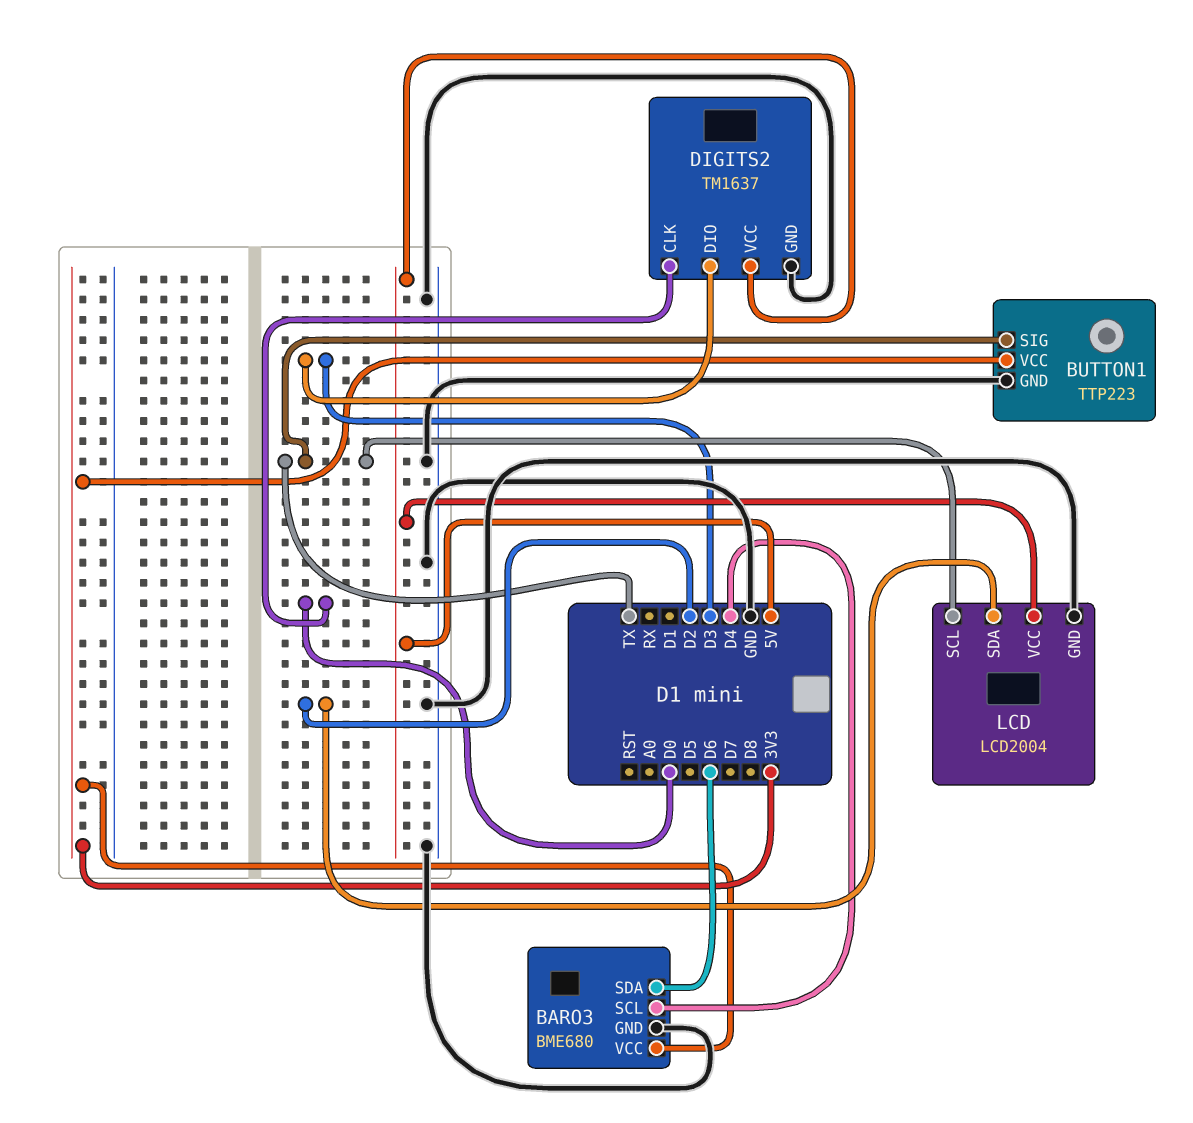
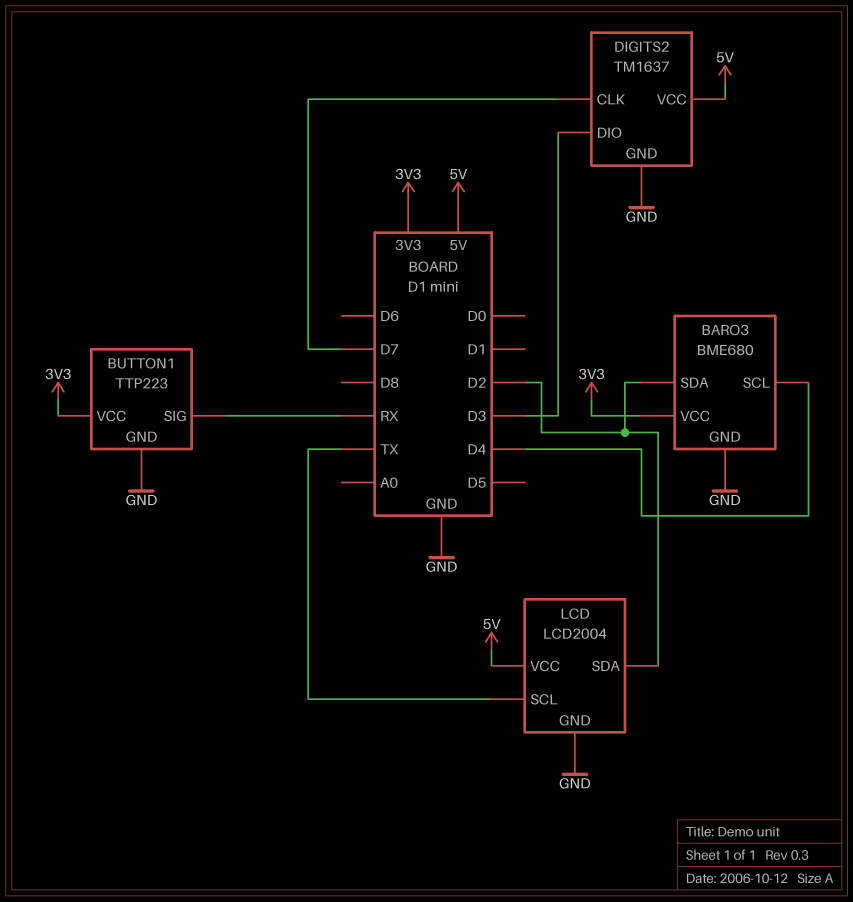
BARO3 pin SDA: D6 -> D2
BUTTON1 pin SIG: TX -> RX
DIGITS2 pin CLK: D0 -> D7

